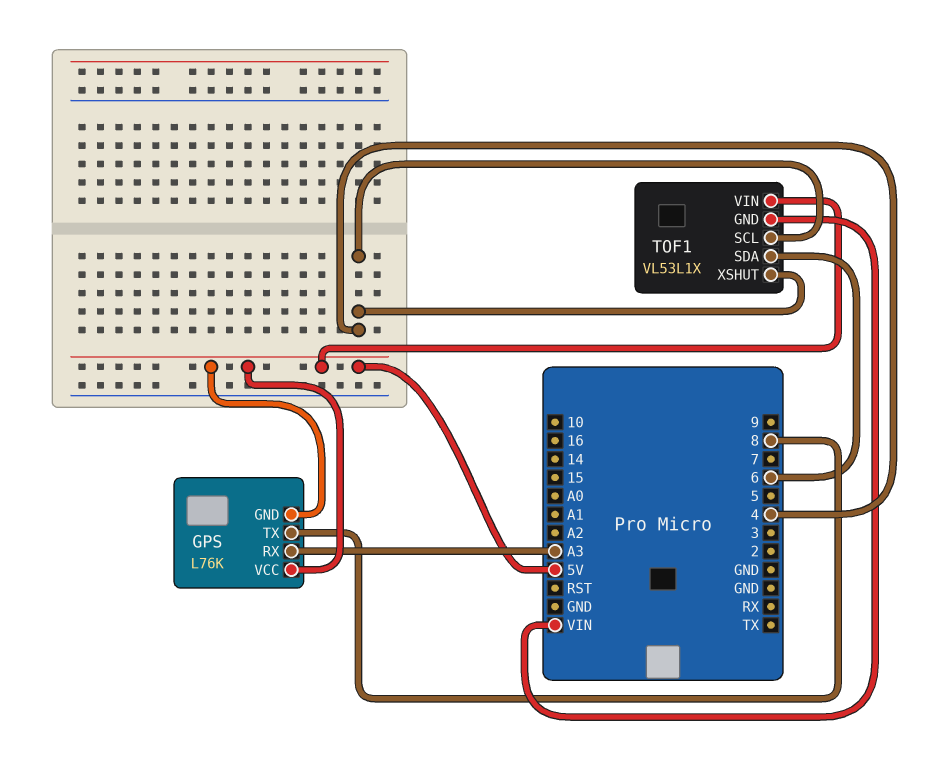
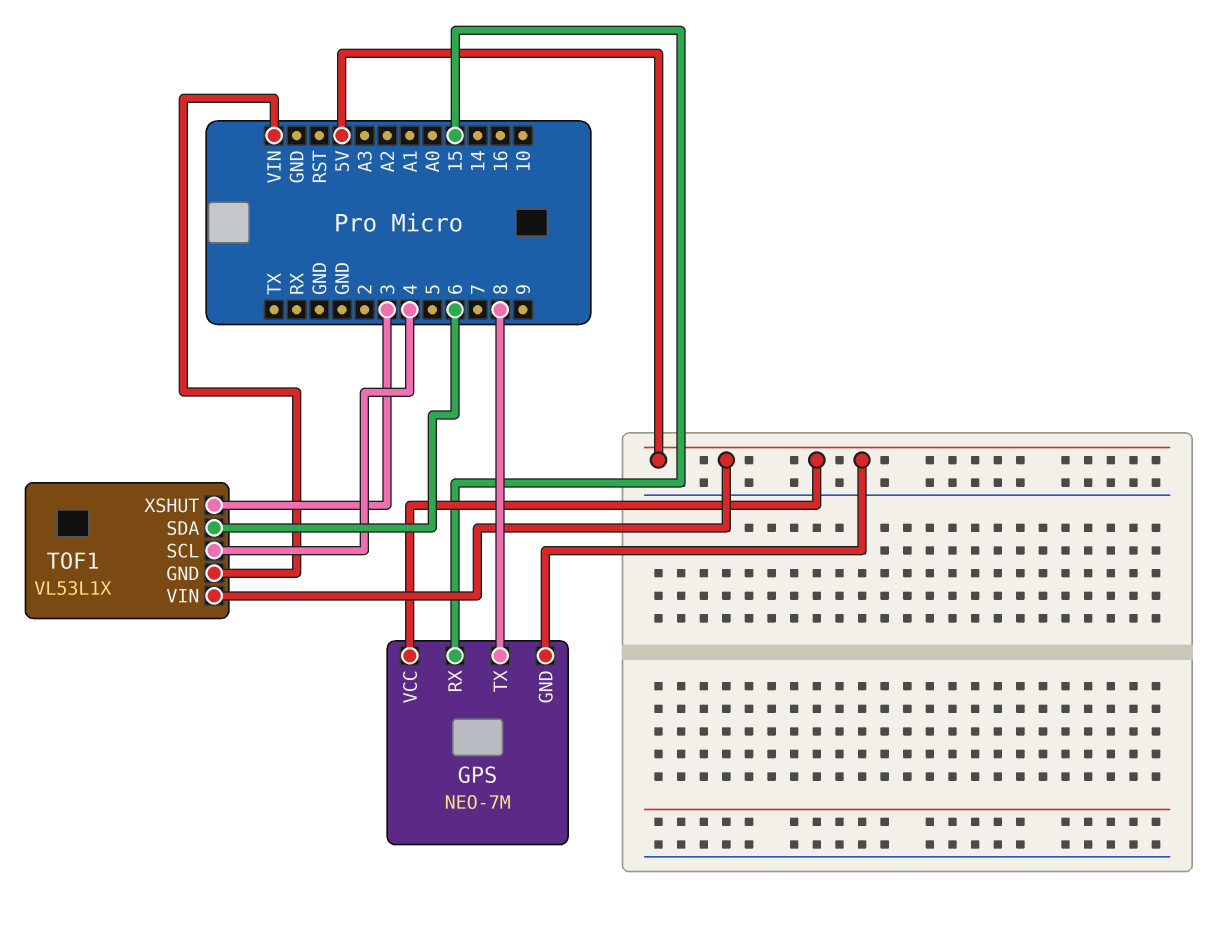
GPS: L76K -> NEO-7M
GPS pin RX: A3 -> 15
TOF1 pin XSHUT: 4 -> 3

